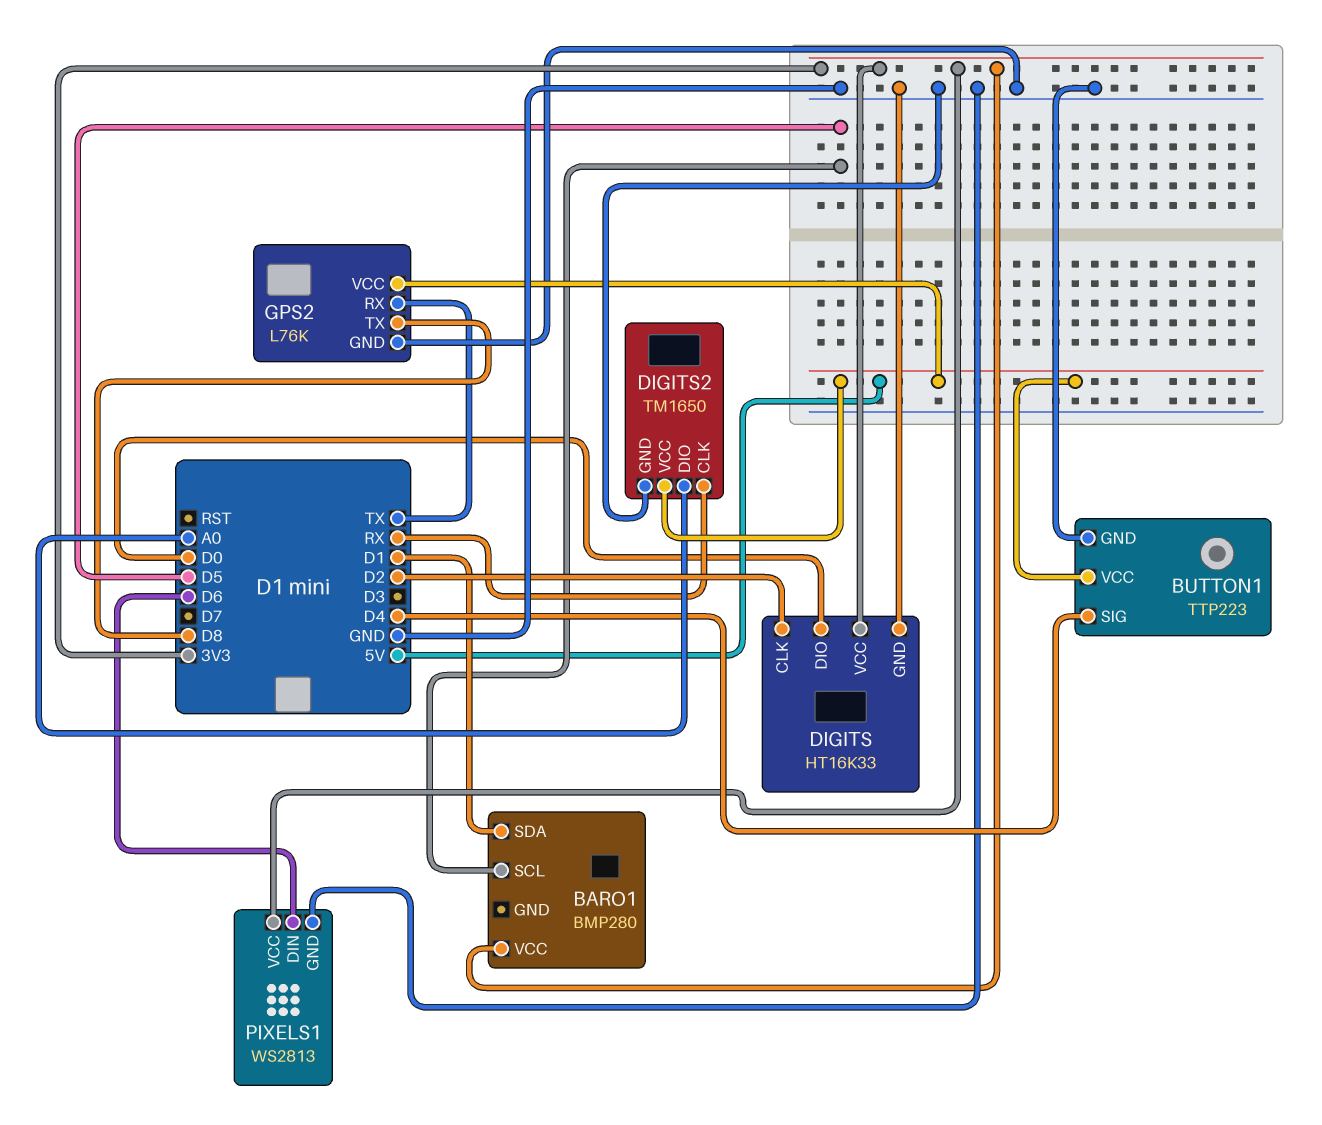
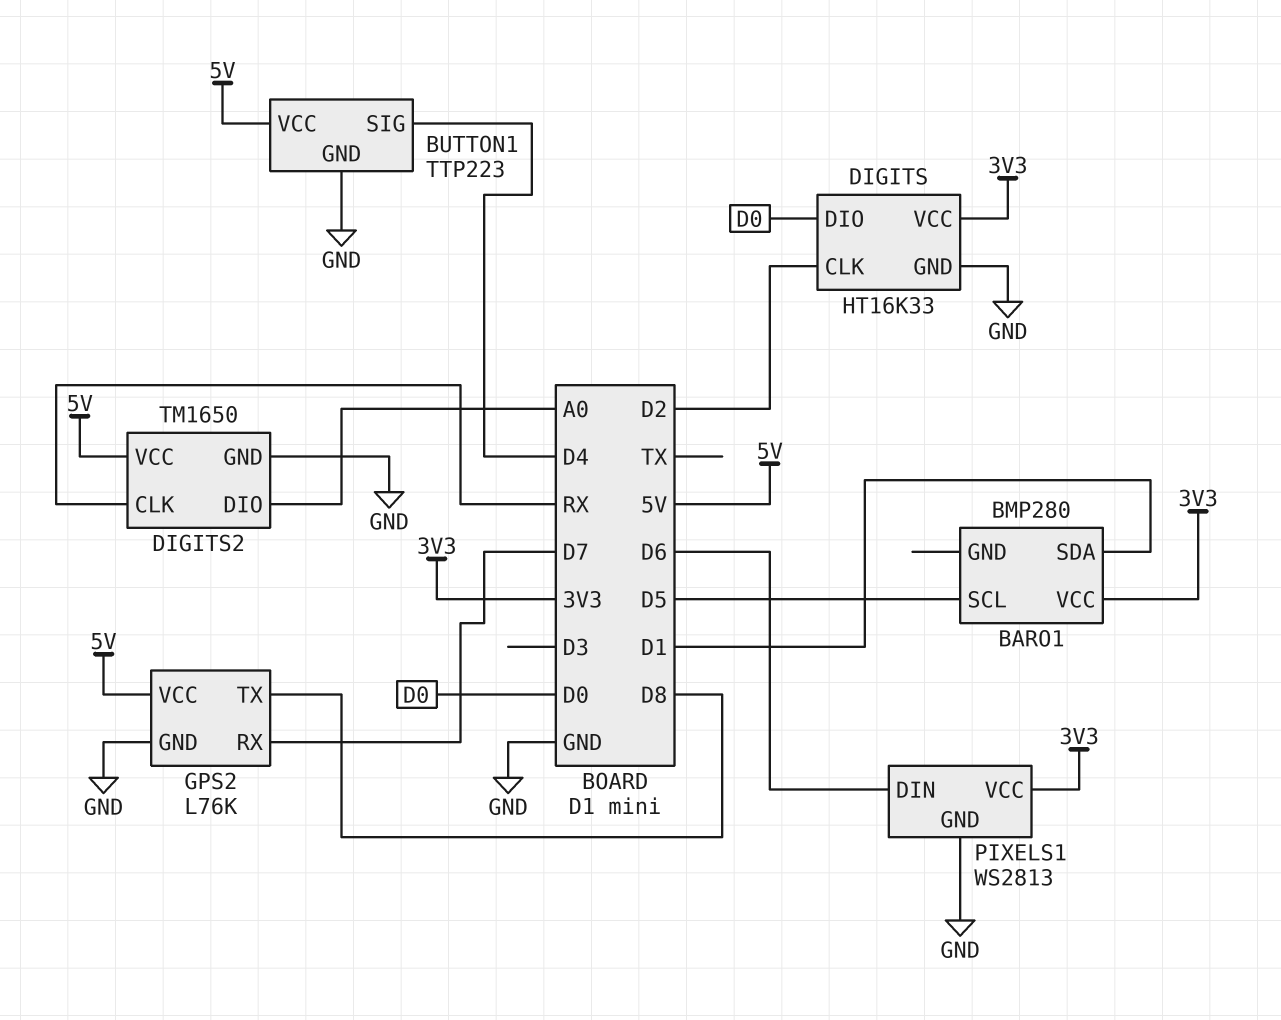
GPS2 pin RX: TX -> D7

